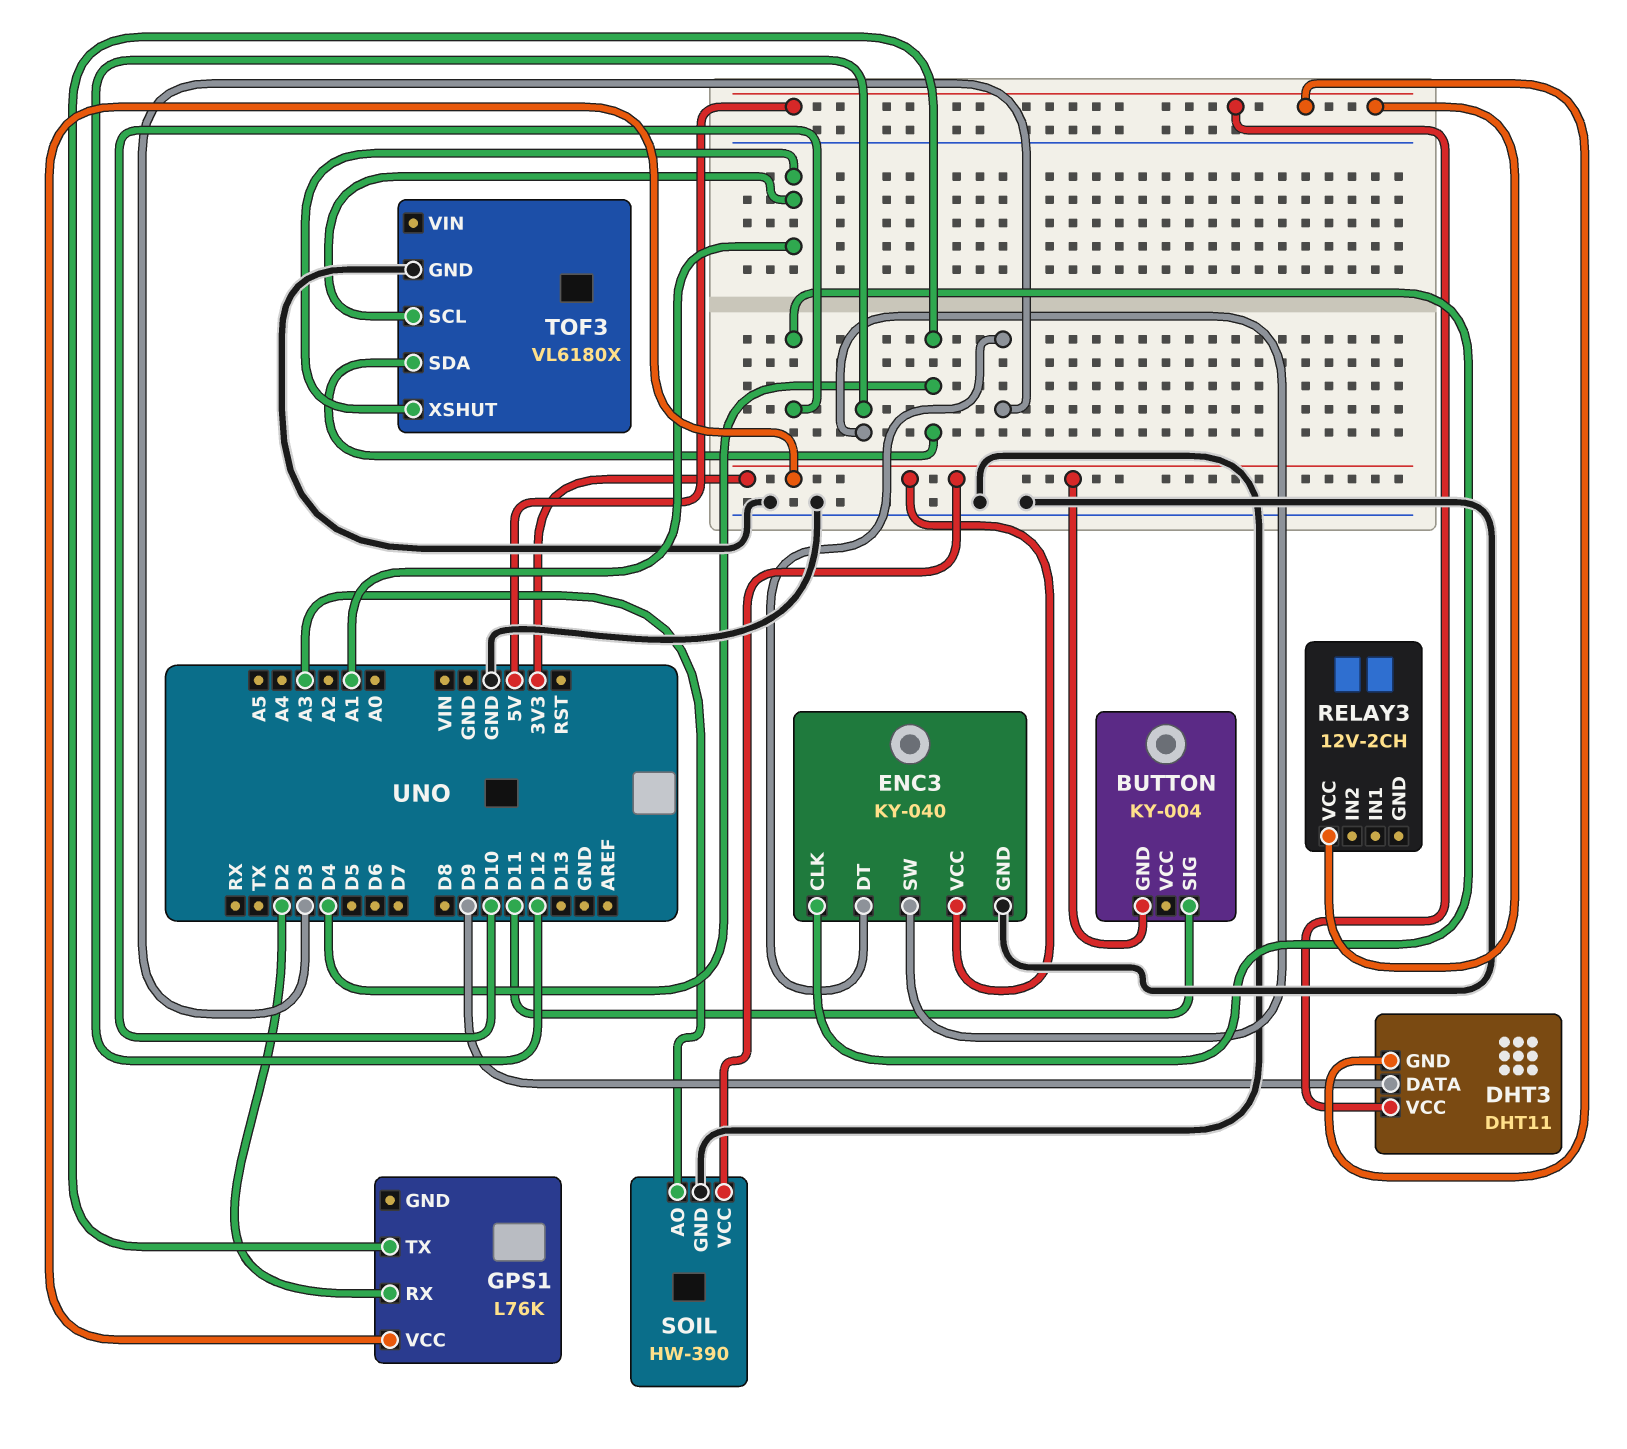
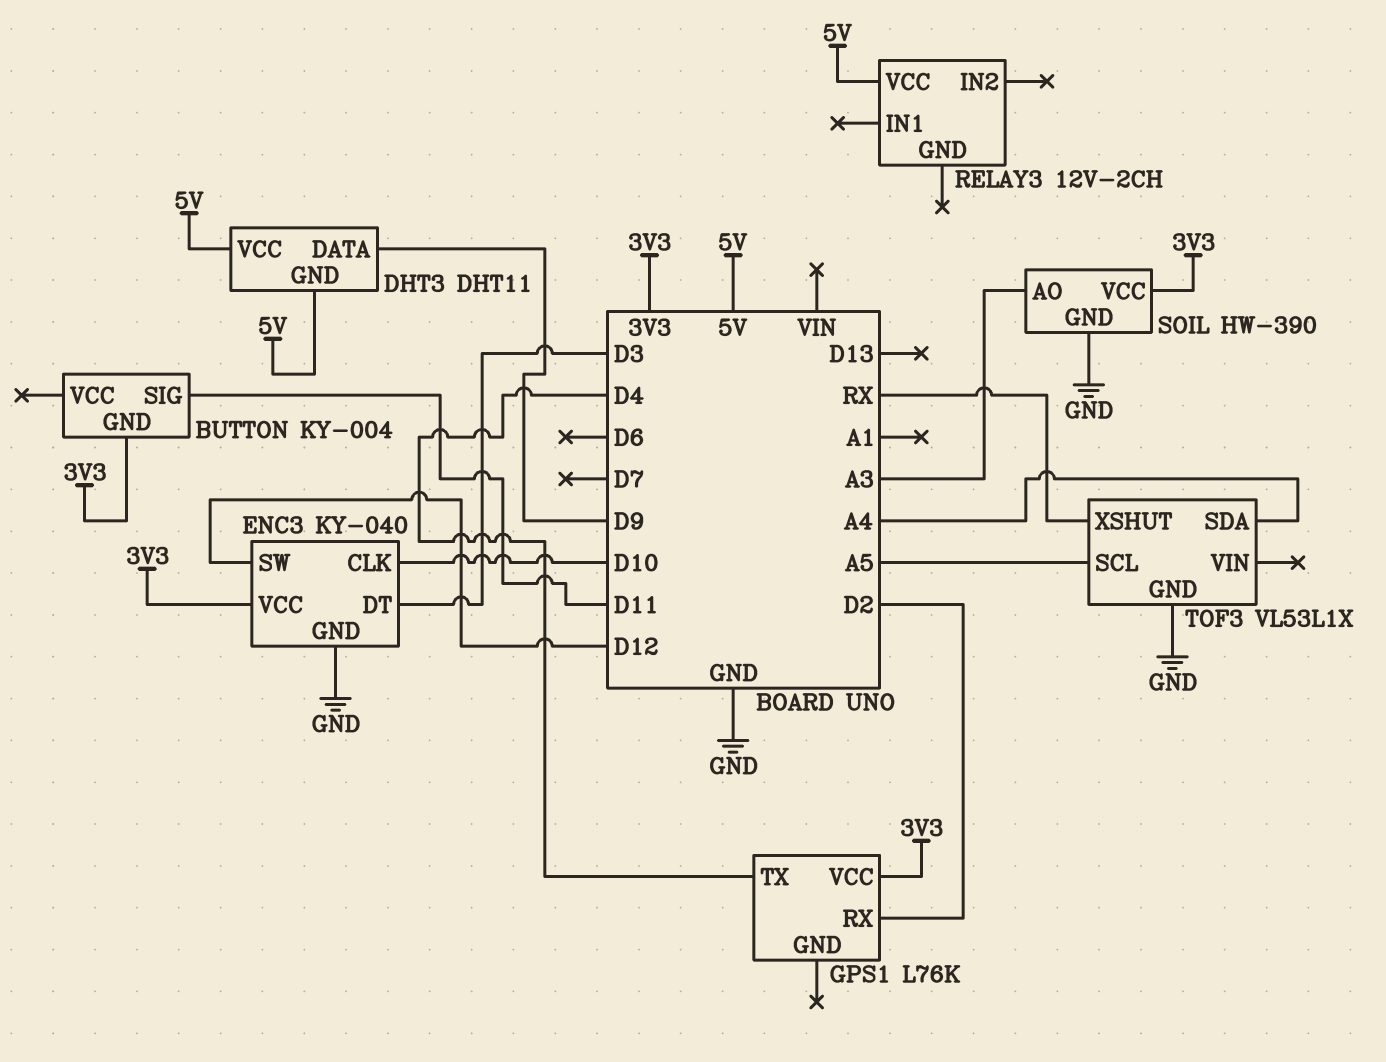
TOF3: VL6180X -> VL53L1X
TOF3 pin SCL: A1 -> A5
TOF3 pin SDA: D4 -> A4
TOF3 pin XSHUT: A1 -> RX

